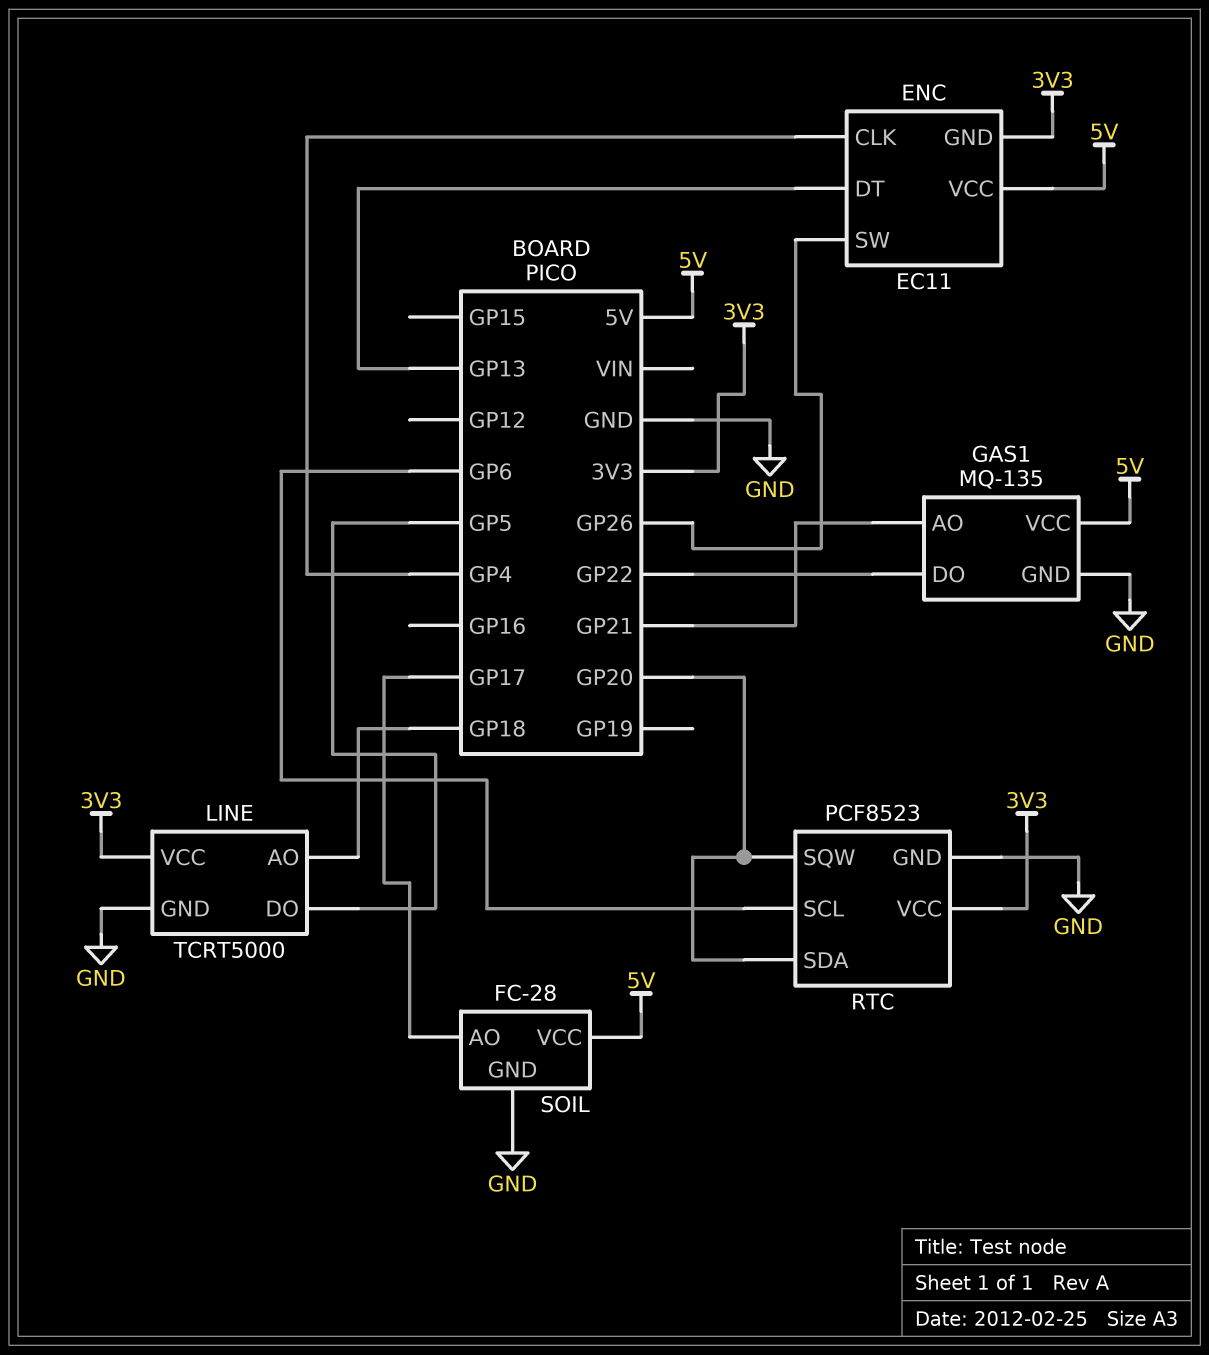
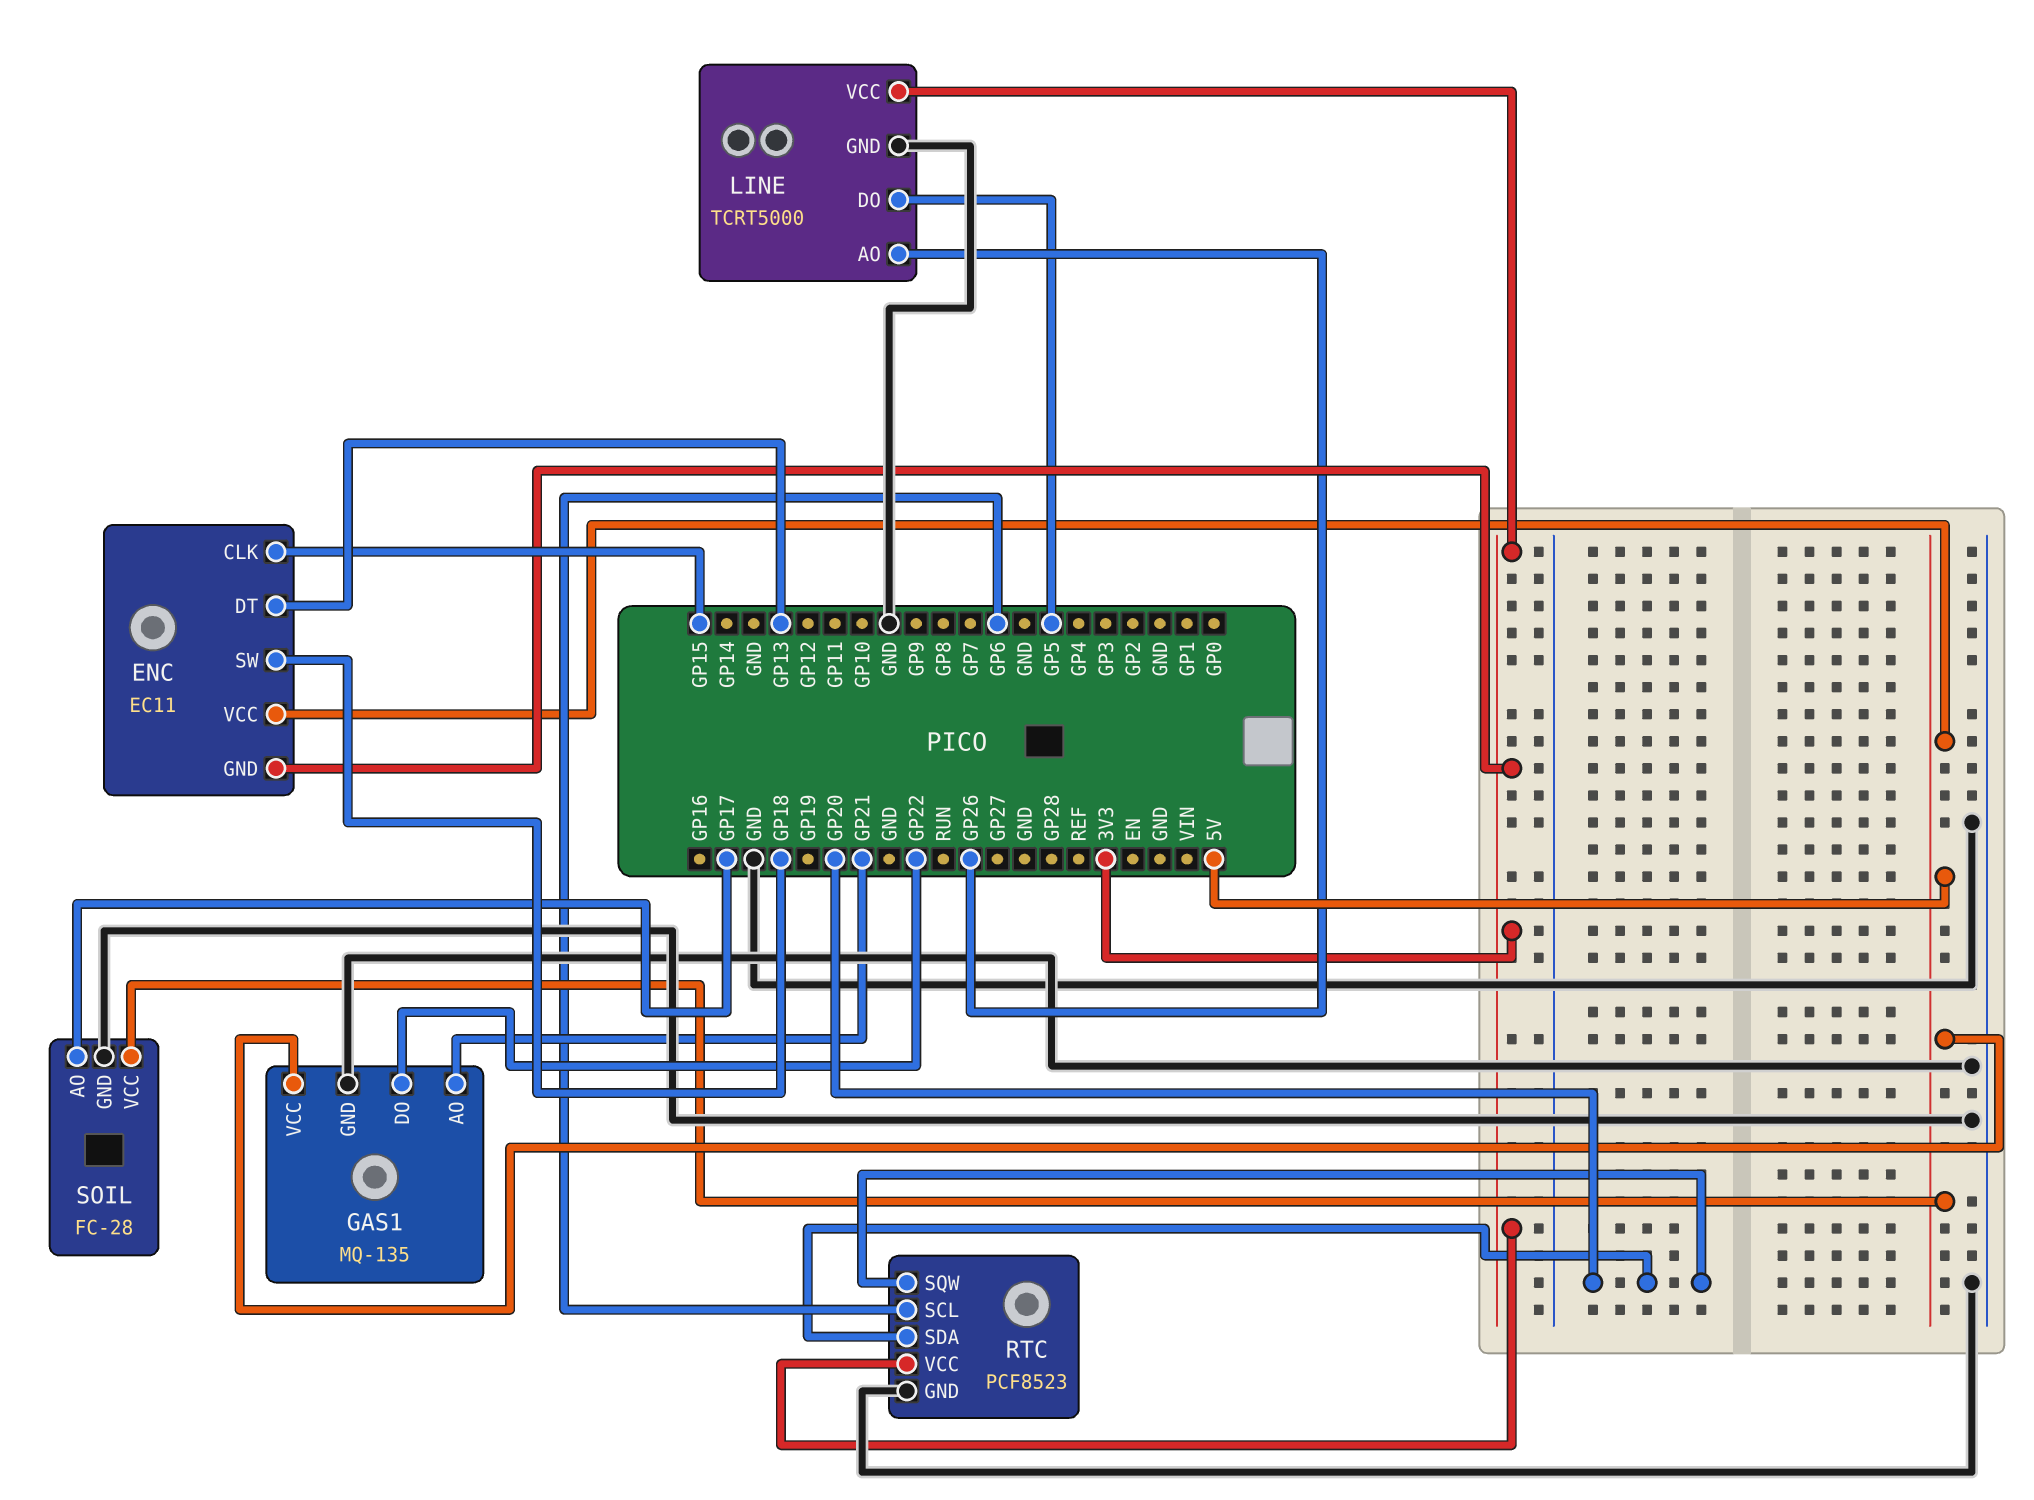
ENC pin CLK: GP4 -> GP15
ENC pin SW: GP26 -> GP18
LINE pin AO: GP18 -> GP26

